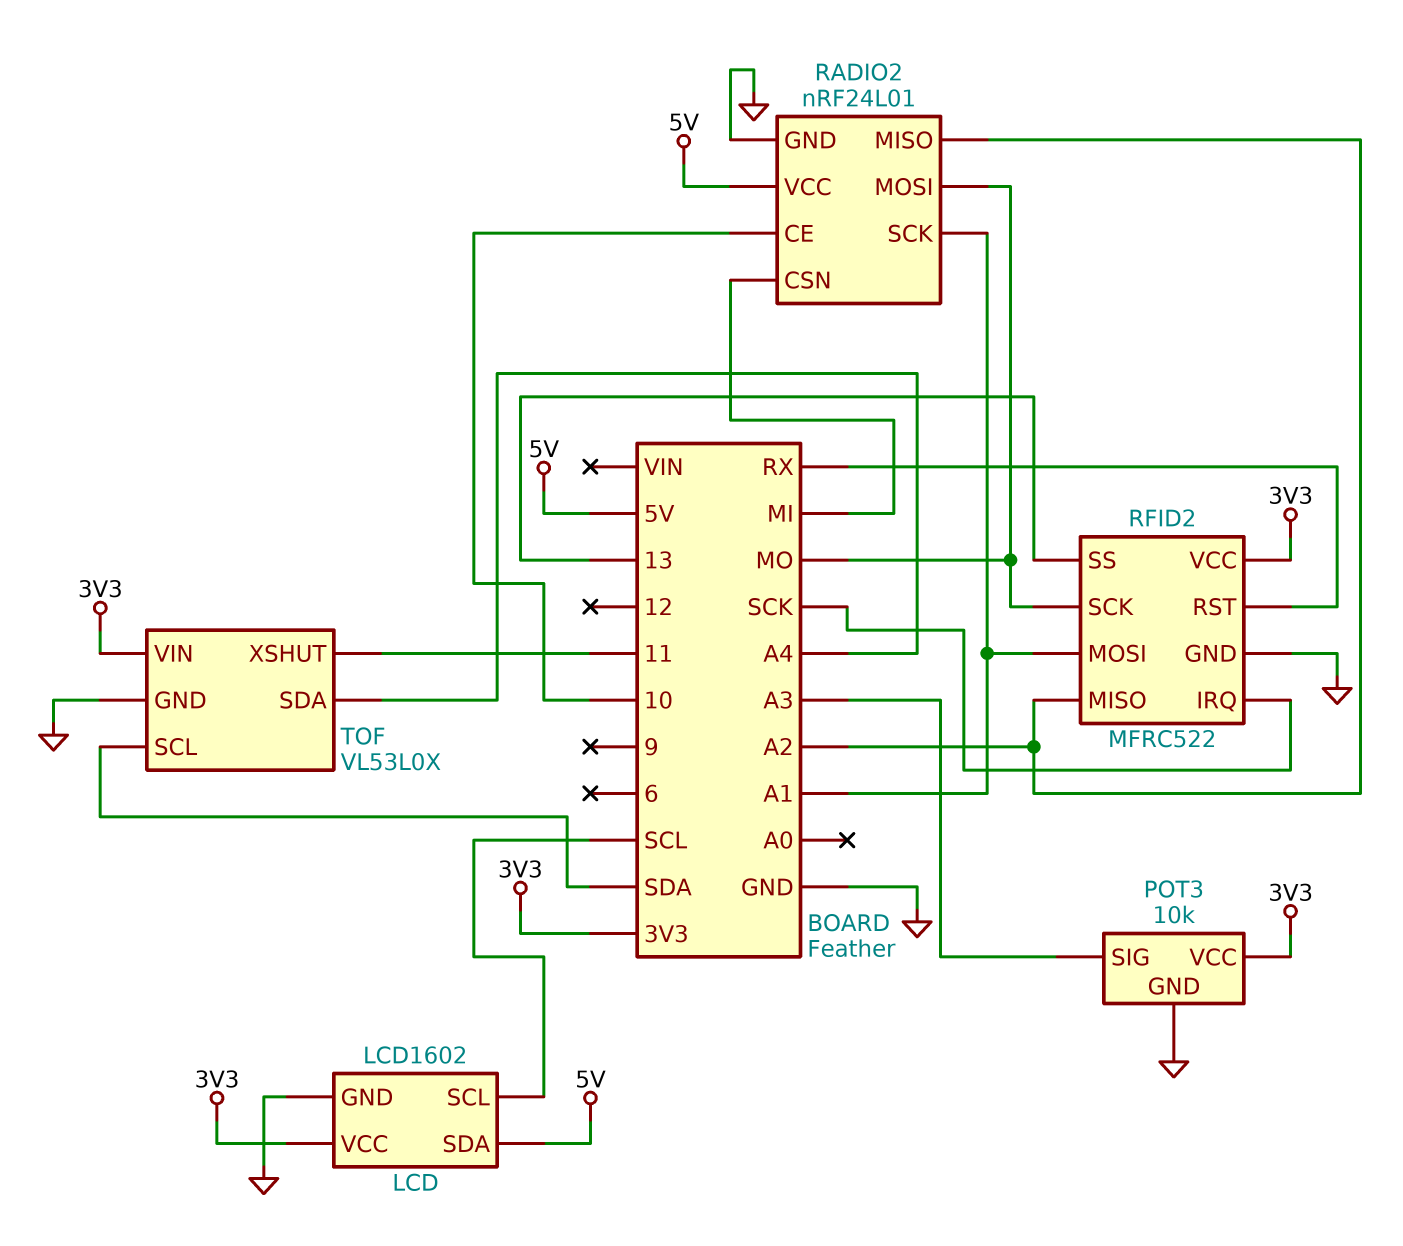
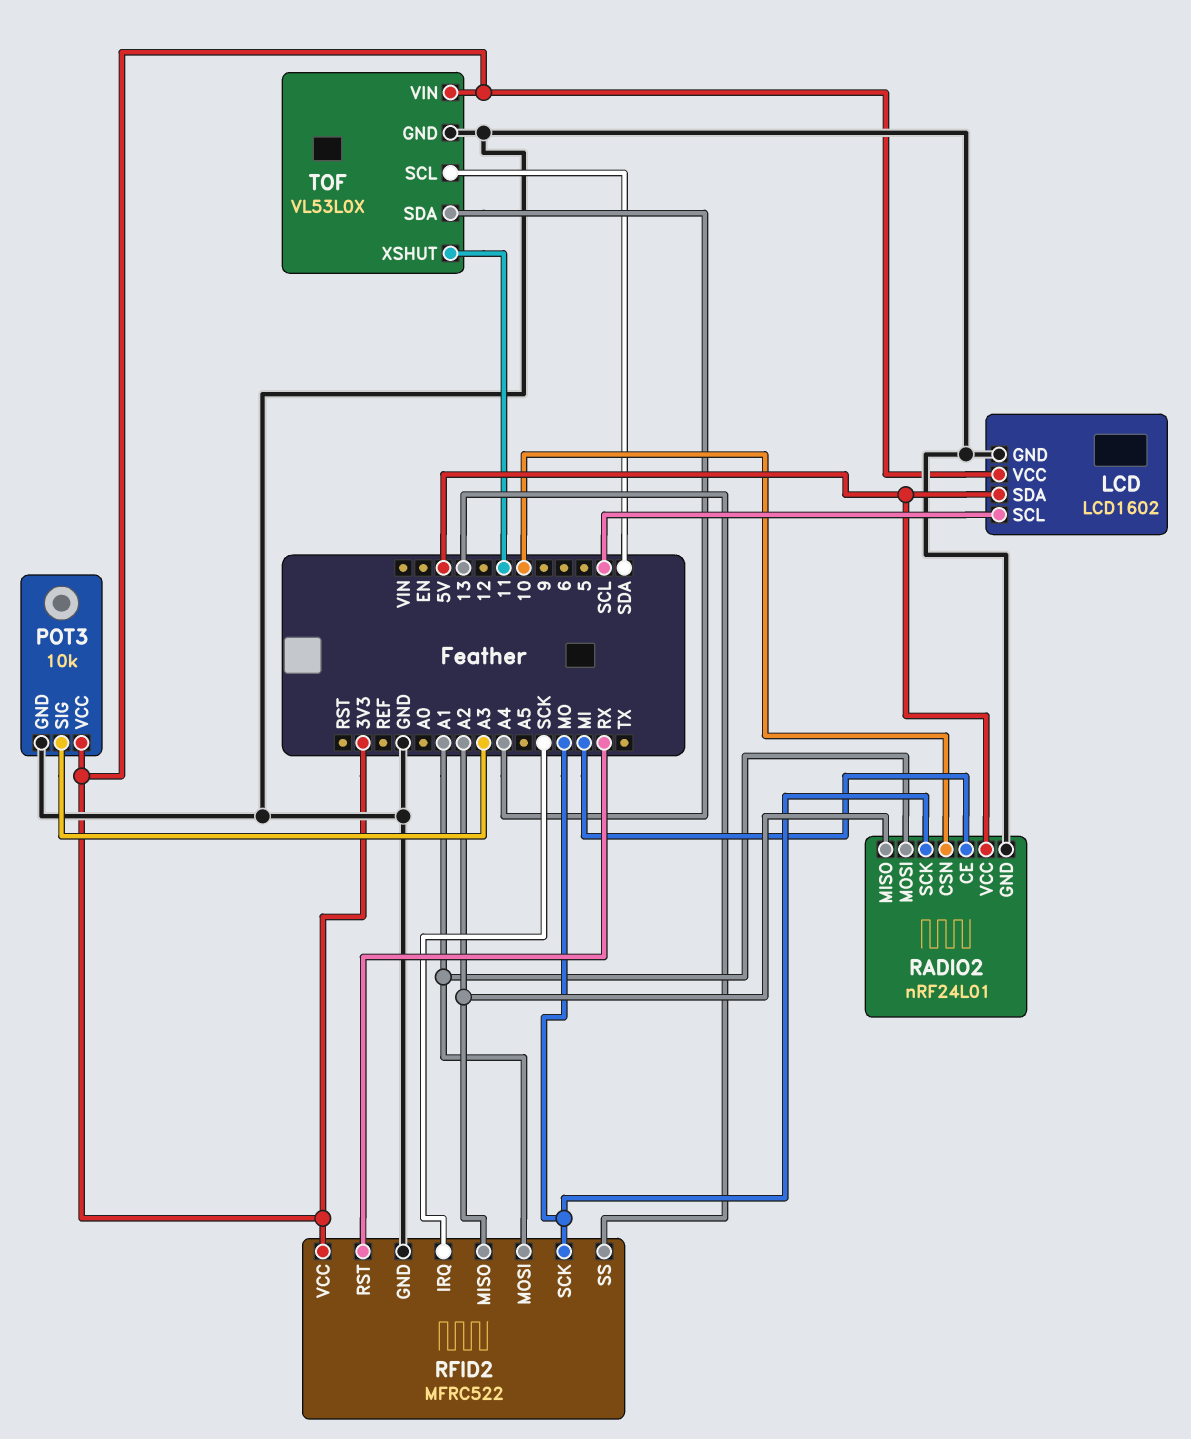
RADIO2 pin CE: 10 -> MI
RADIO2 pin CSN: MI -> 10
RADIO2 pin MOSI: MO -> A1
RADIO2 pin SCK: A1 -> MO

